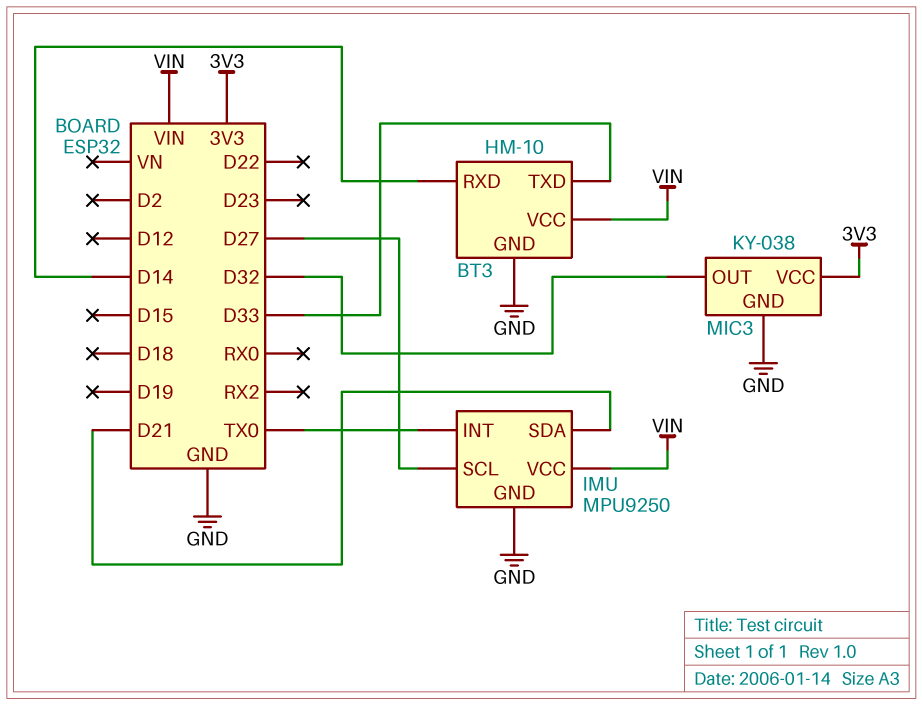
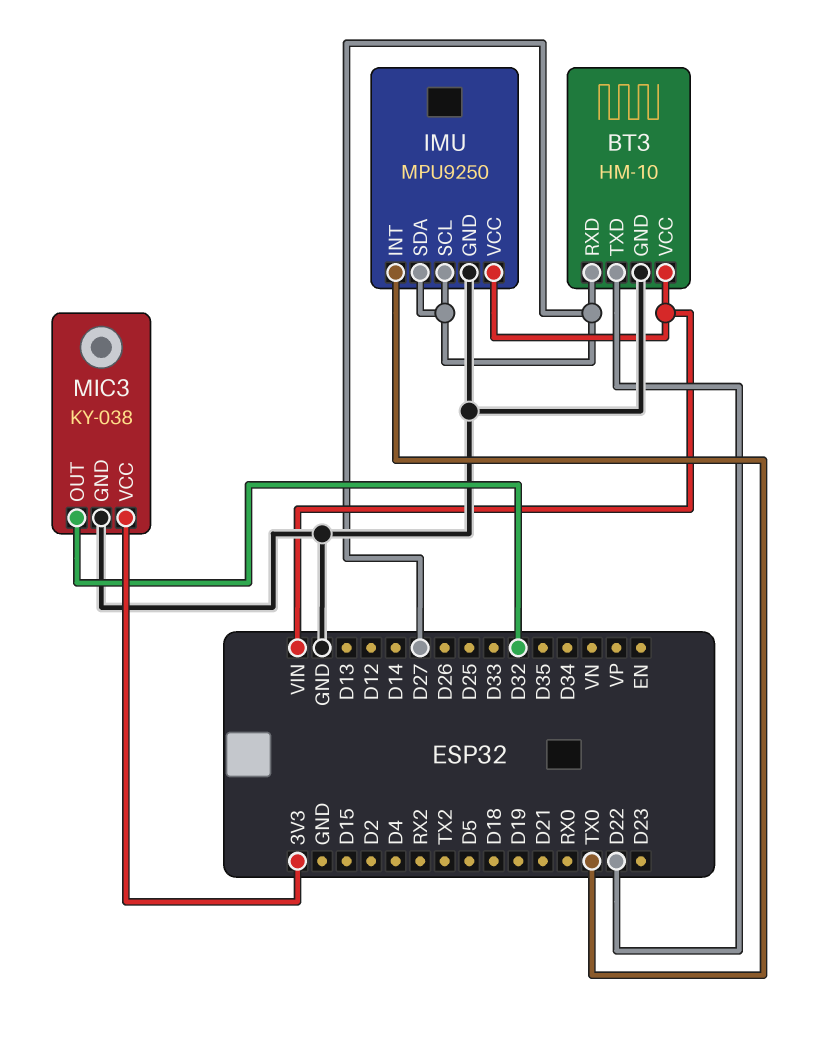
BT3 pin RXD: D14 -> D27
BT3 pin TXD: D33 -> D22
IMU pin SDA: D21 -> D27

